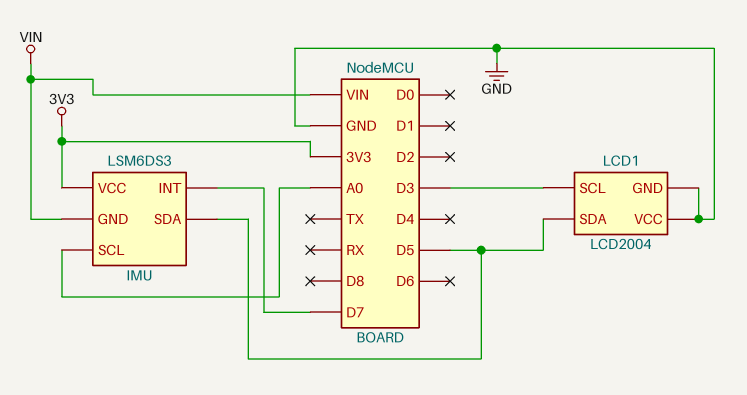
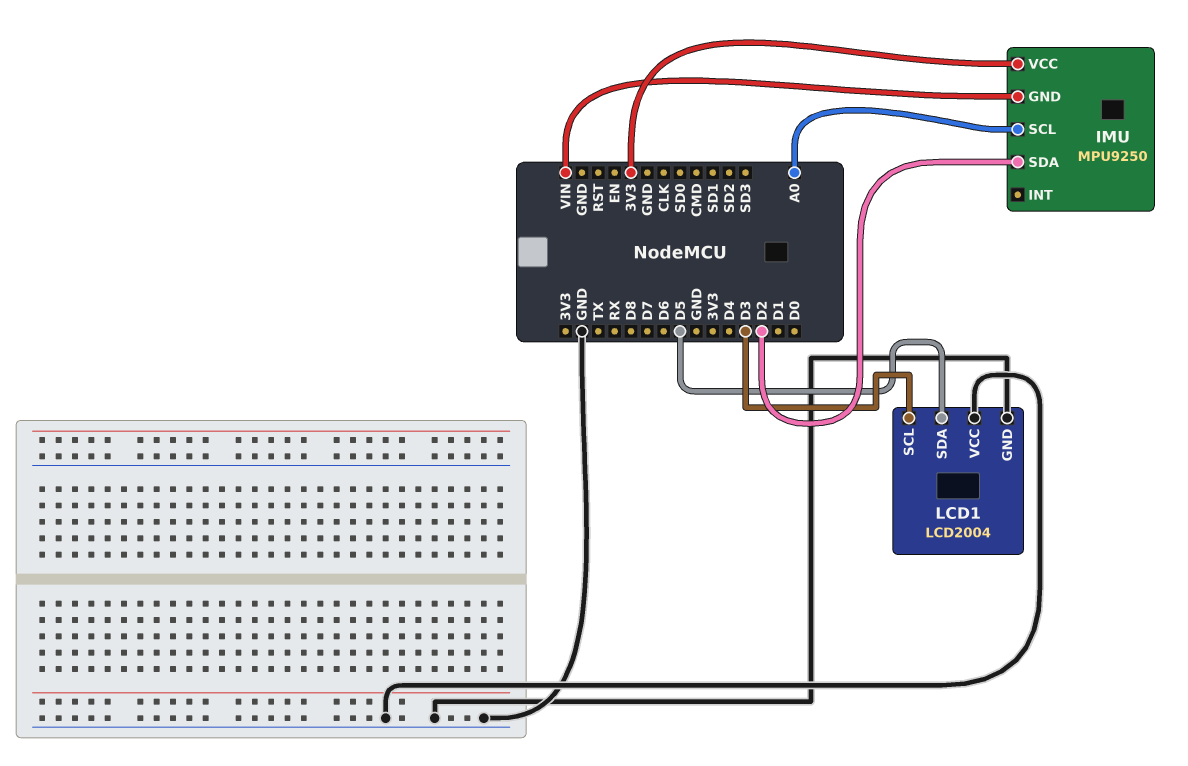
IMU: LSM6DS3 -> MPU9250
IMU pin INT: D7 -> none
IMU pin SDA: D5 -> D2

